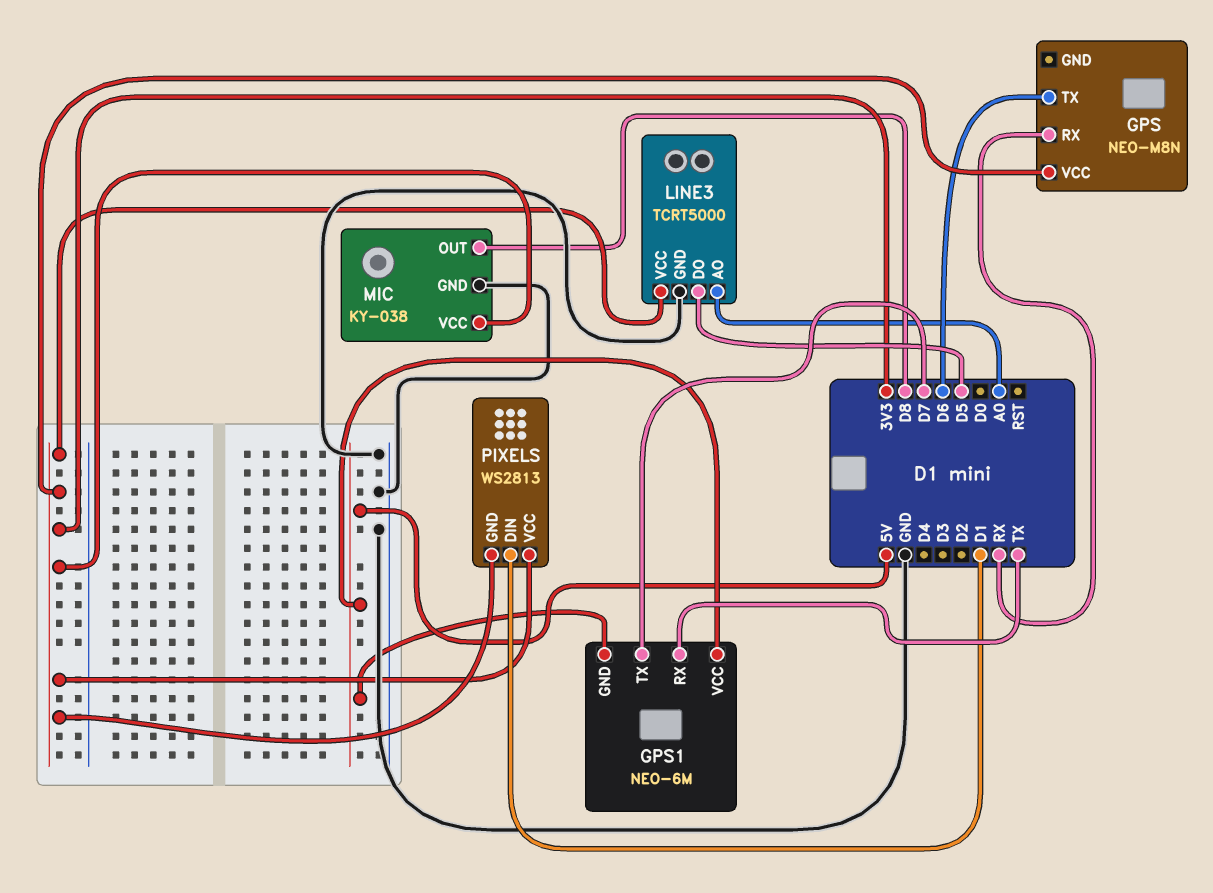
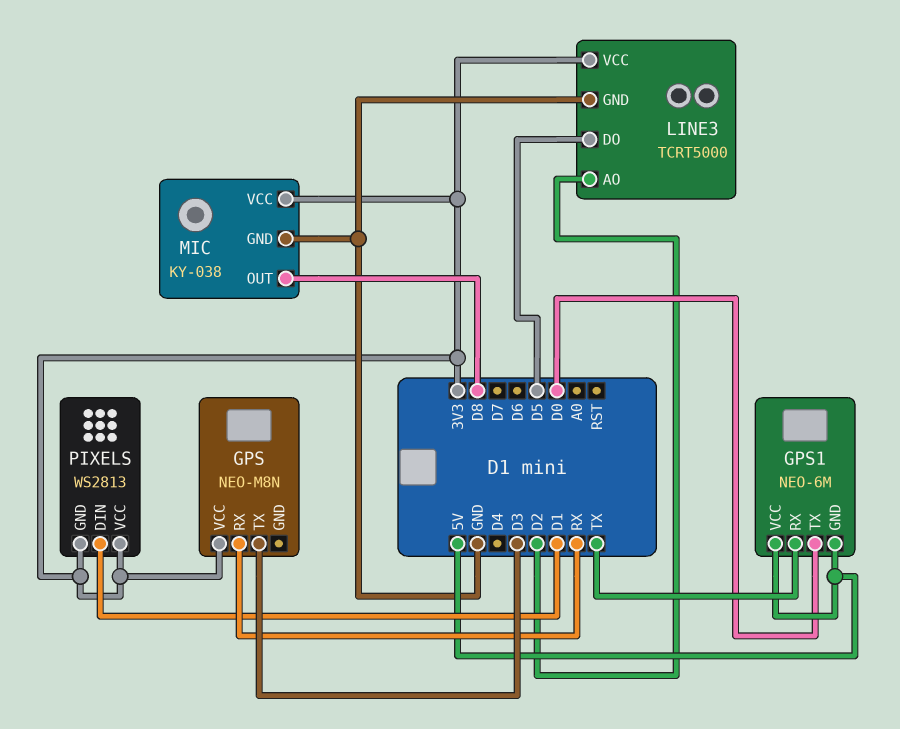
GPS pin TX: D6 -> D3
GPS1 pin TX: D7 -> D0
LINE3 pin AO: A0 -> D2

